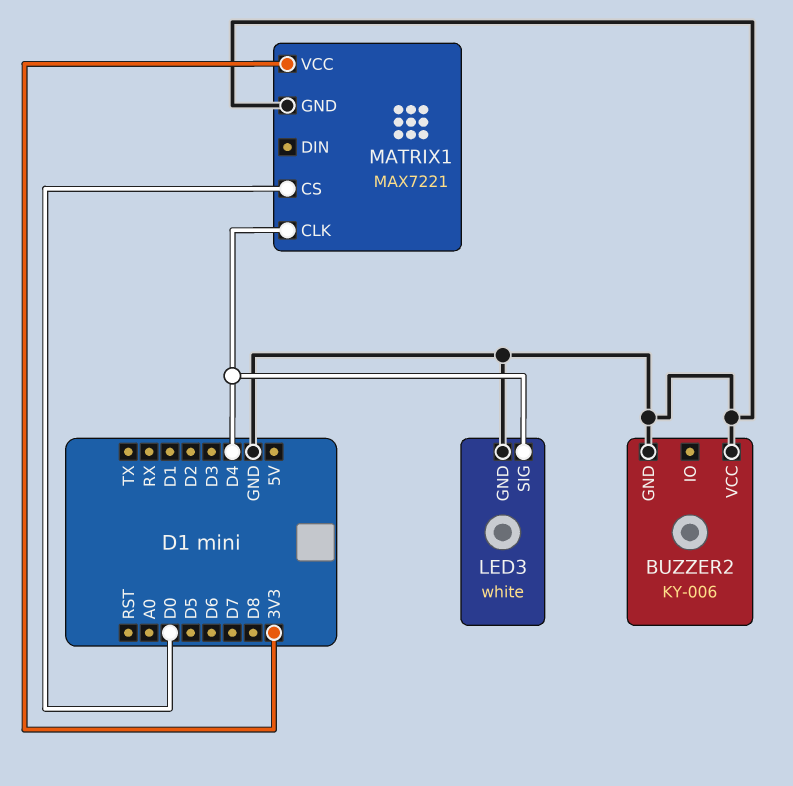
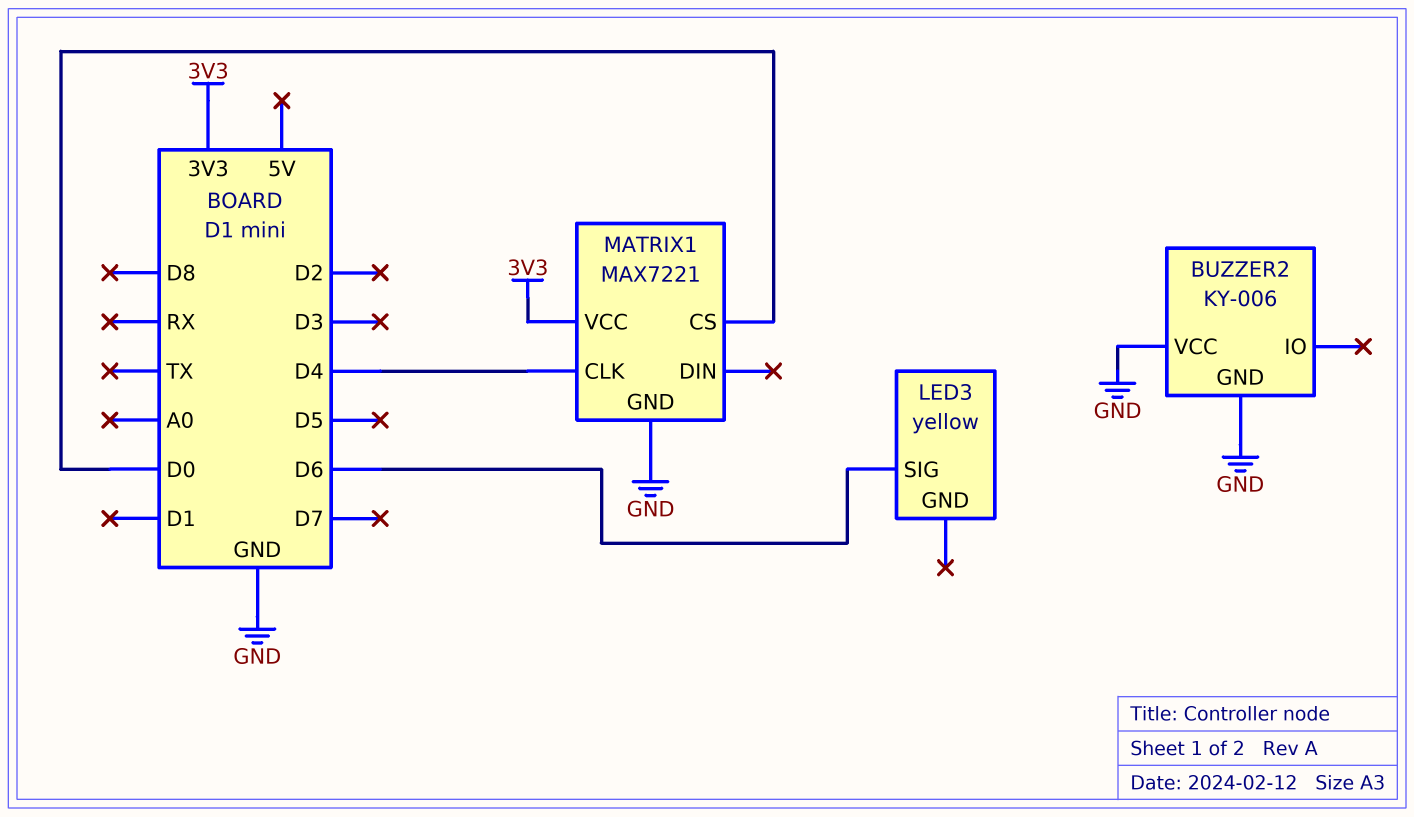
LED3: white -> yellow
LED3 pin GND: GND -> none
LED3 pin SIG: D4 -> D6

